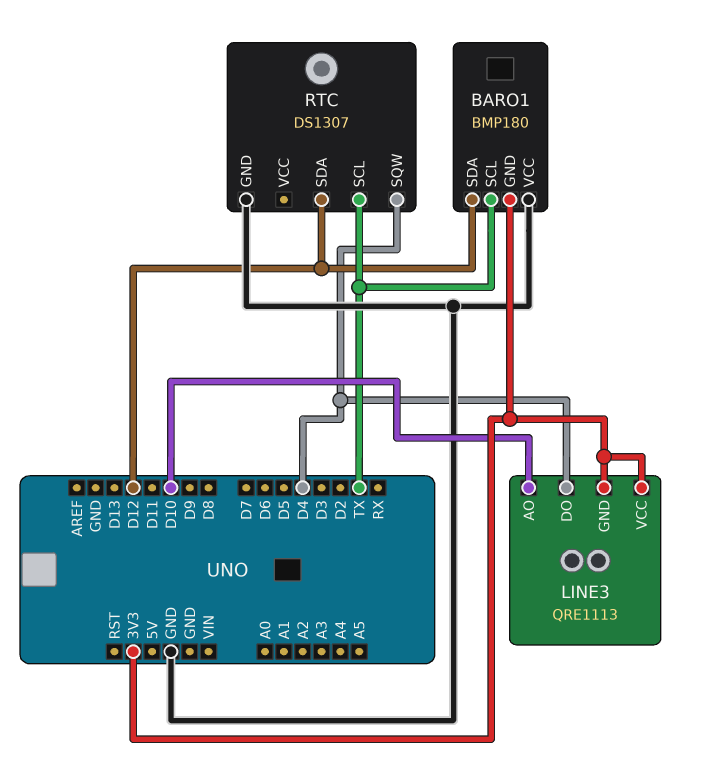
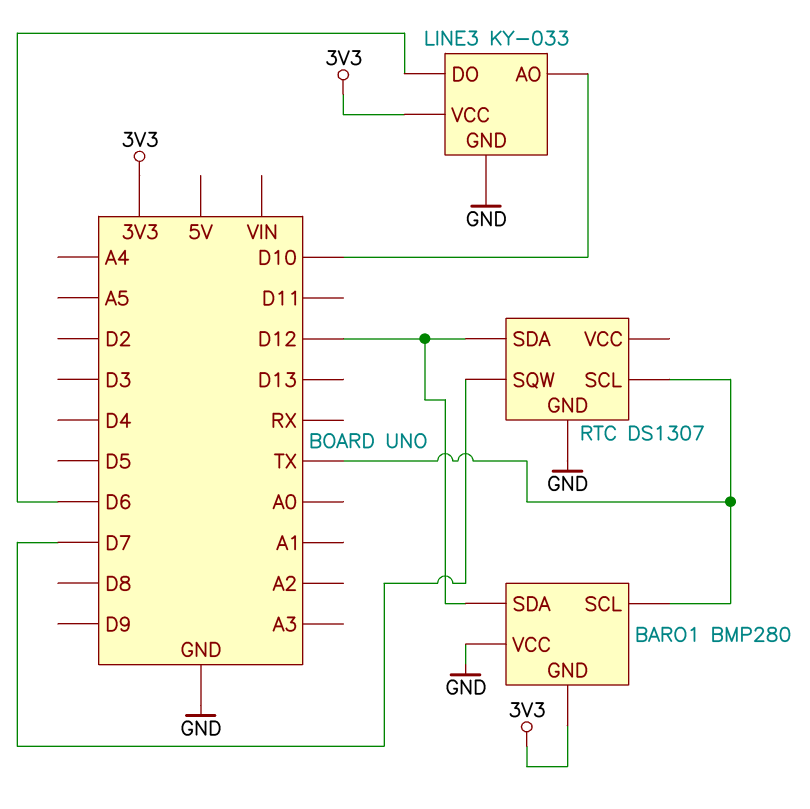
BARO1: BMP180 -> BMP280
LINE3: QRE1113 -> KY-033
LINE3 pin DO: D4 -> D6
LINE3 pin GND: 3V3 -> GND
RTC pin SQW: D4 -> D7

